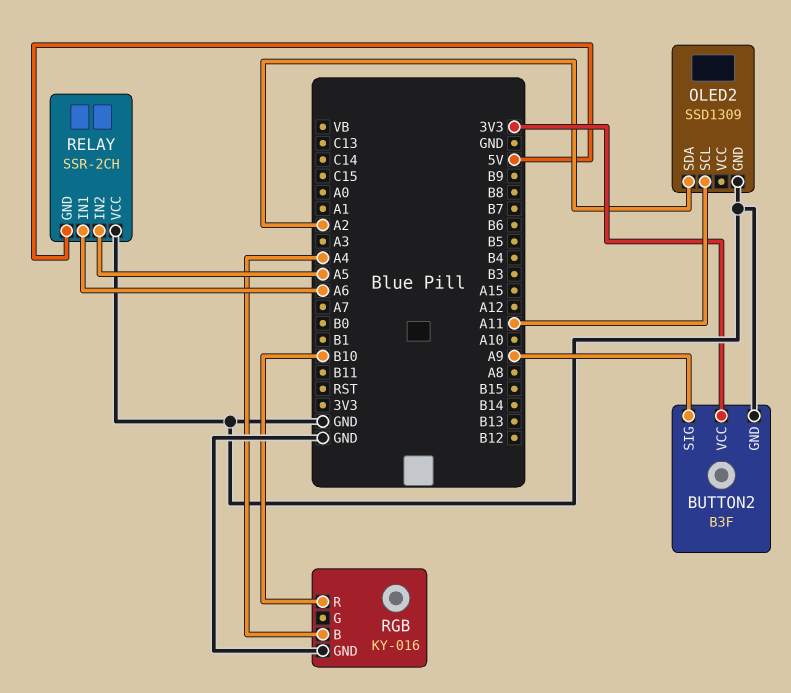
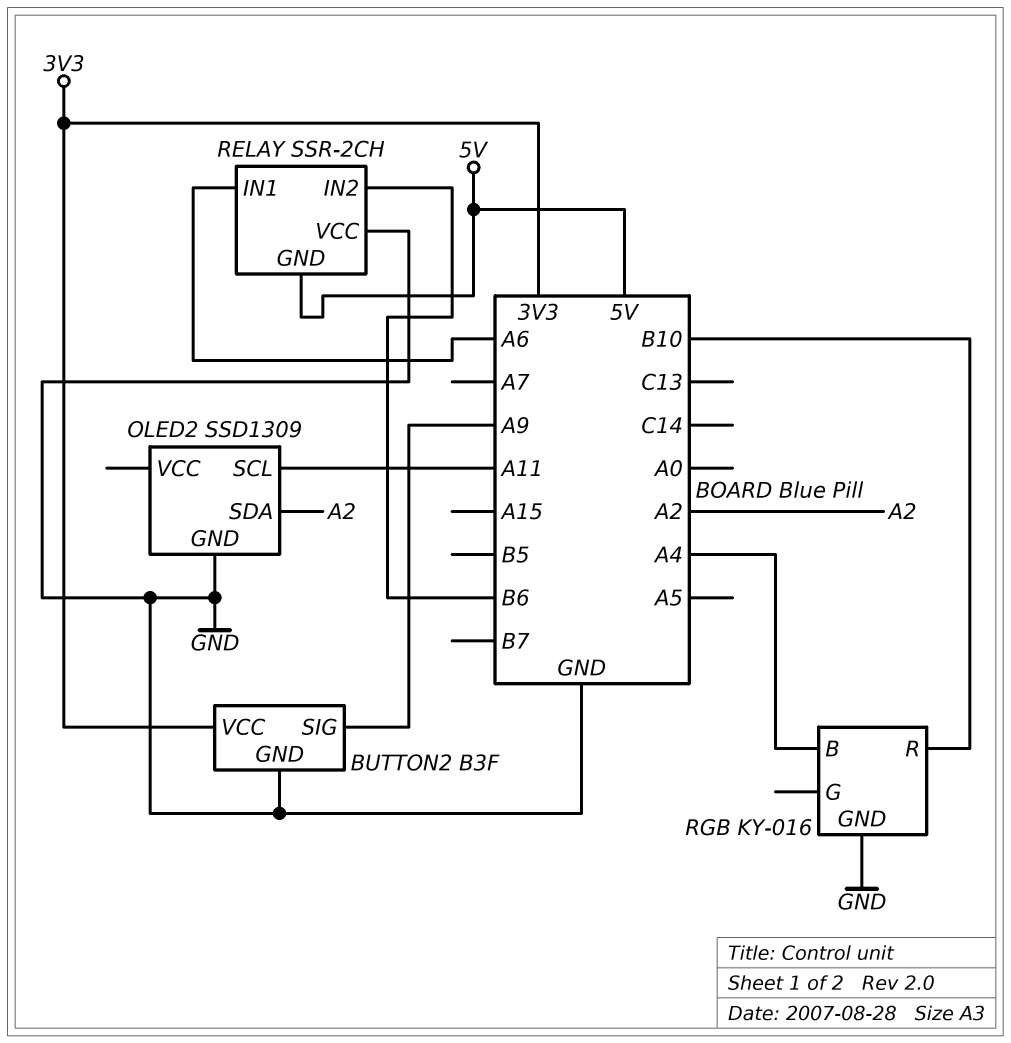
RELAY pin IN2: A5 -> B6

